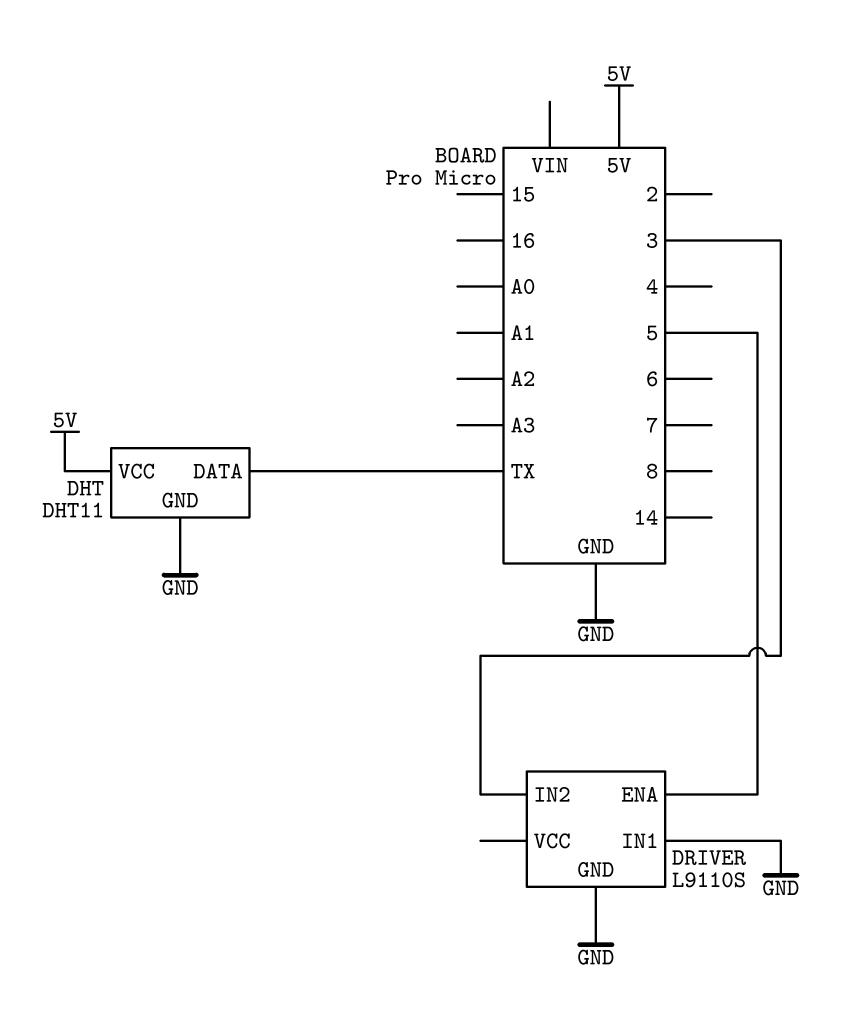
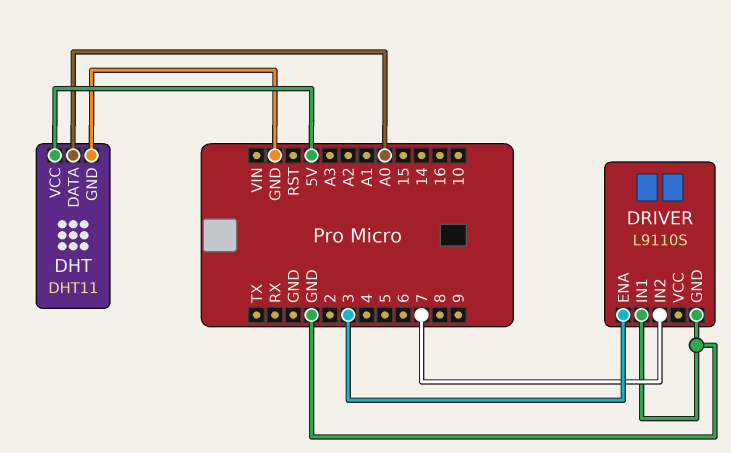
DHT pin DATA: TX -> A0
DRIVER pin ENA: 5 -> 3
DRIVER pin IN2: 3 -> 7

